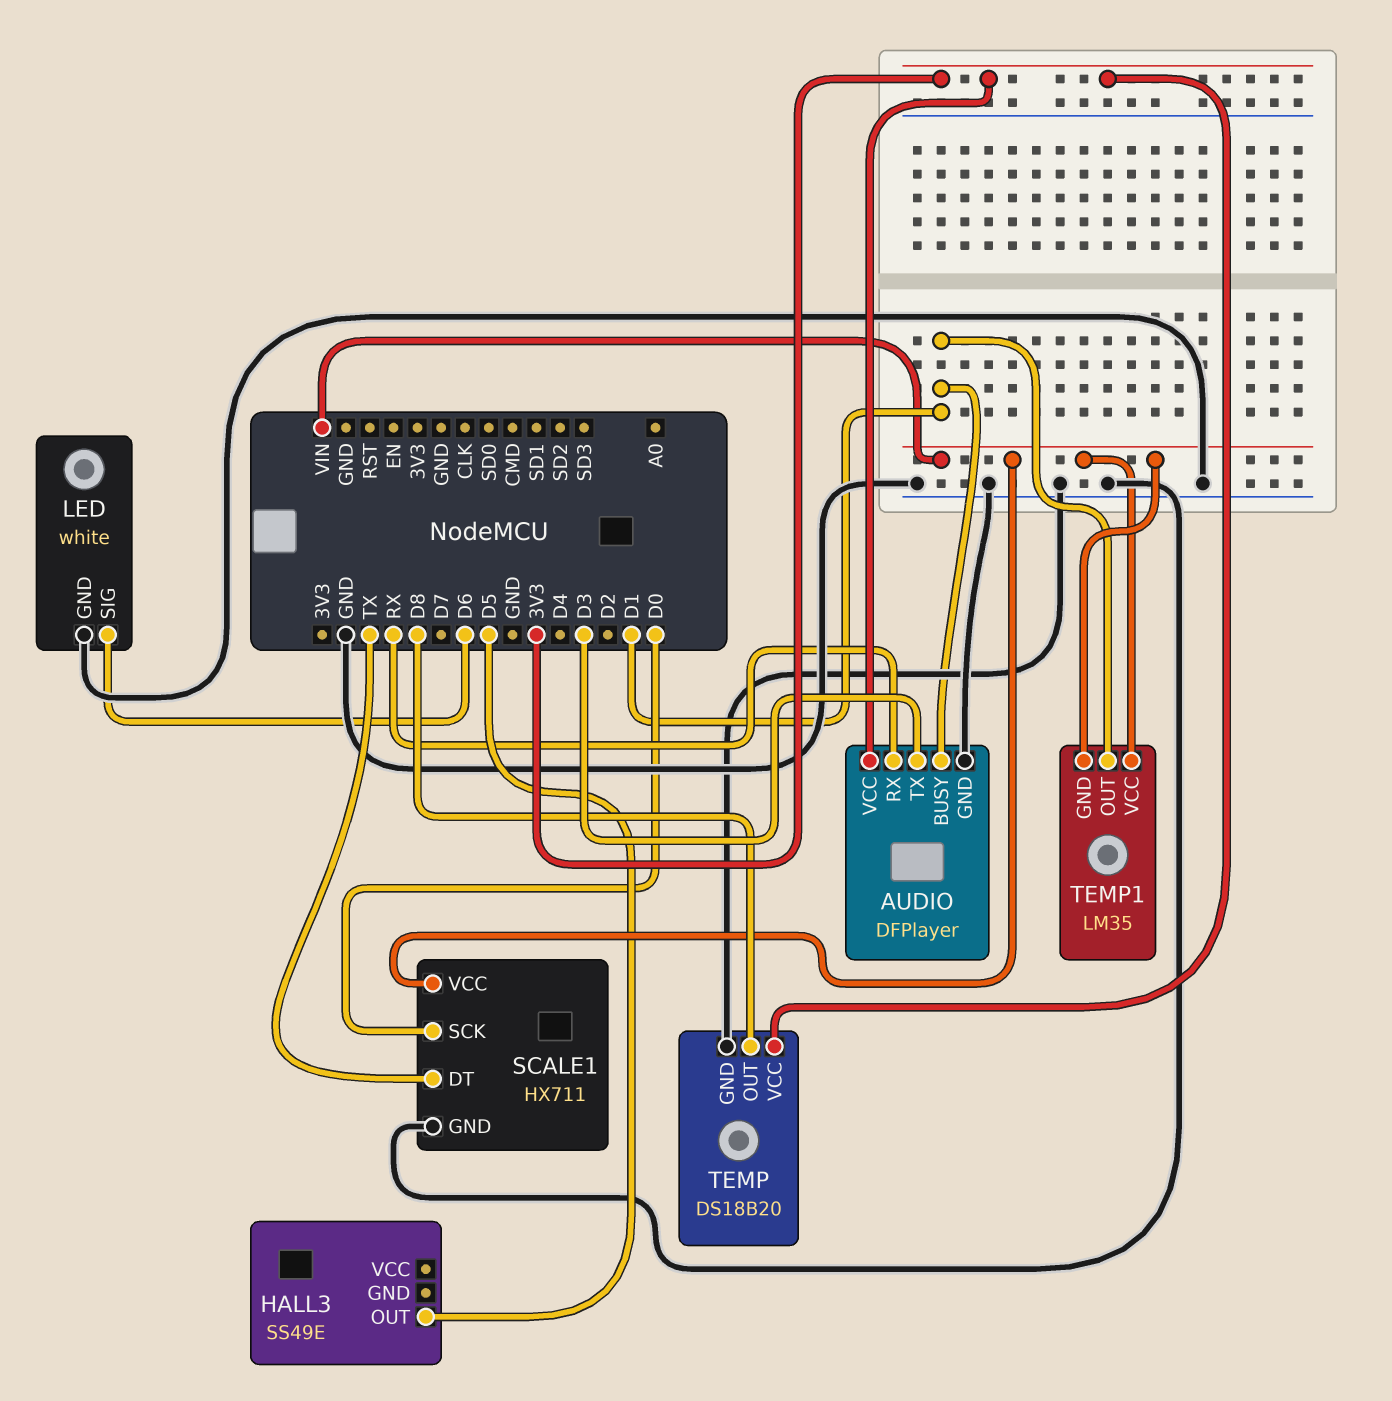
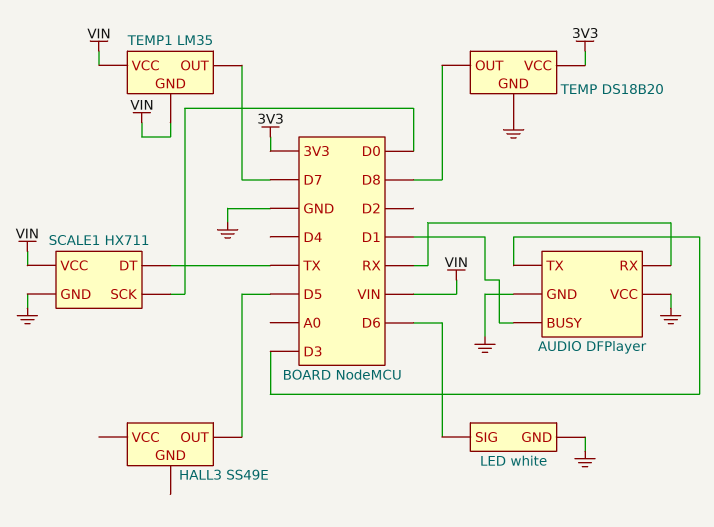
AUDIO pin VCC: 3V3 -> GND
TEMP1 pin OUT: D1 -> D7

